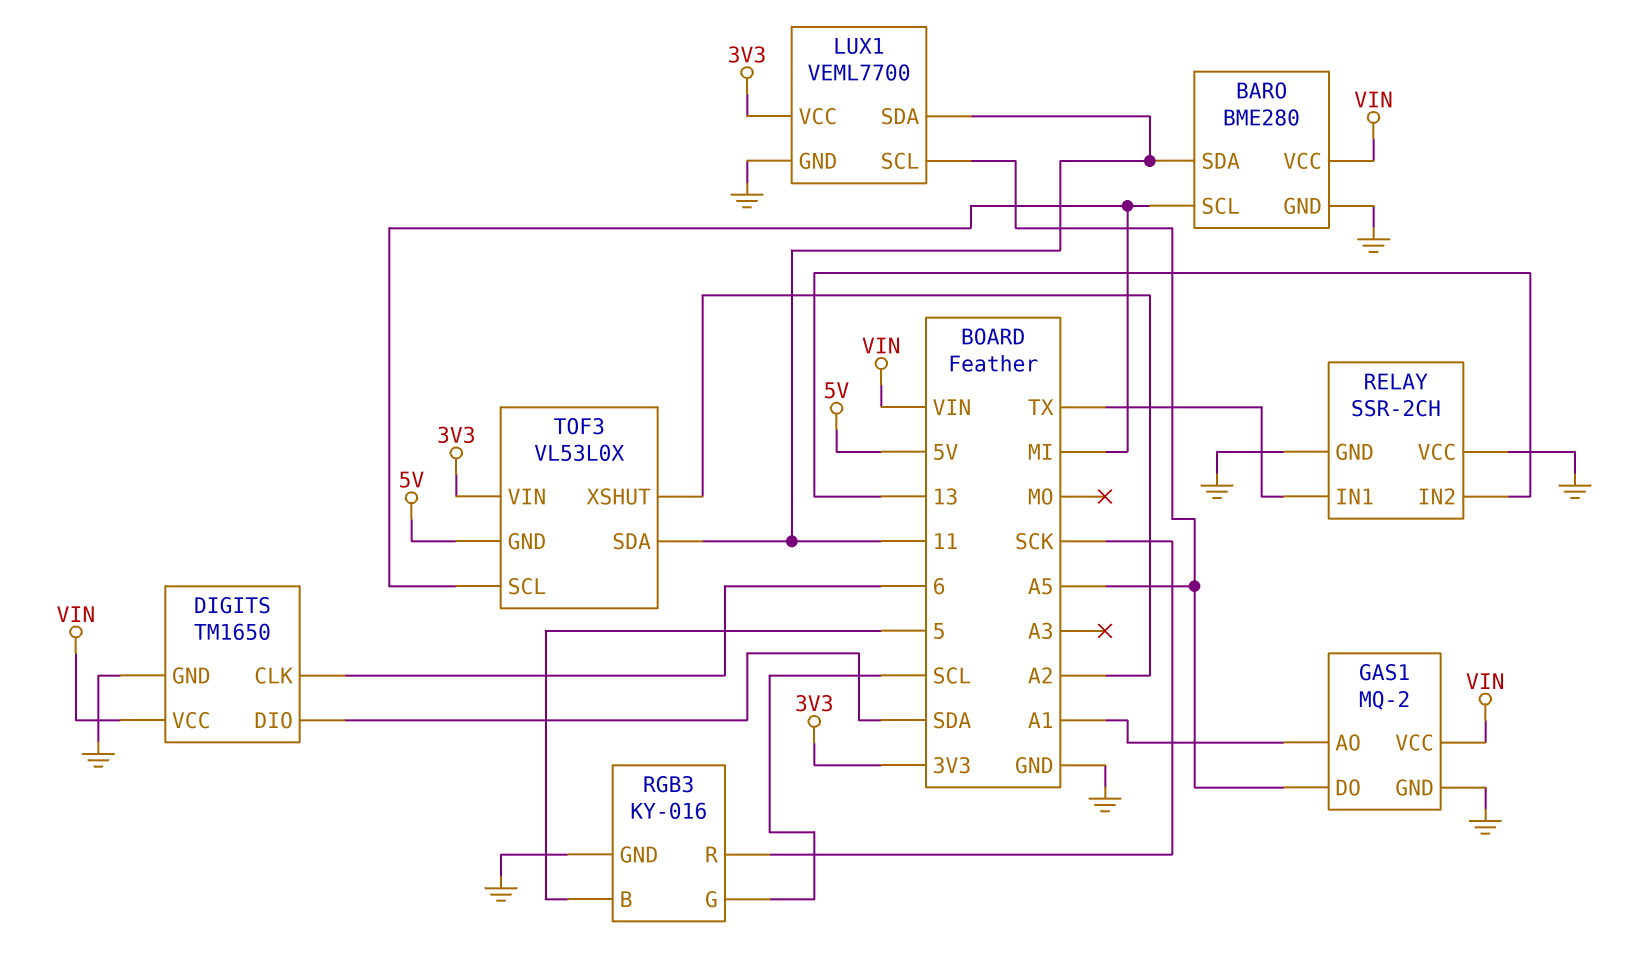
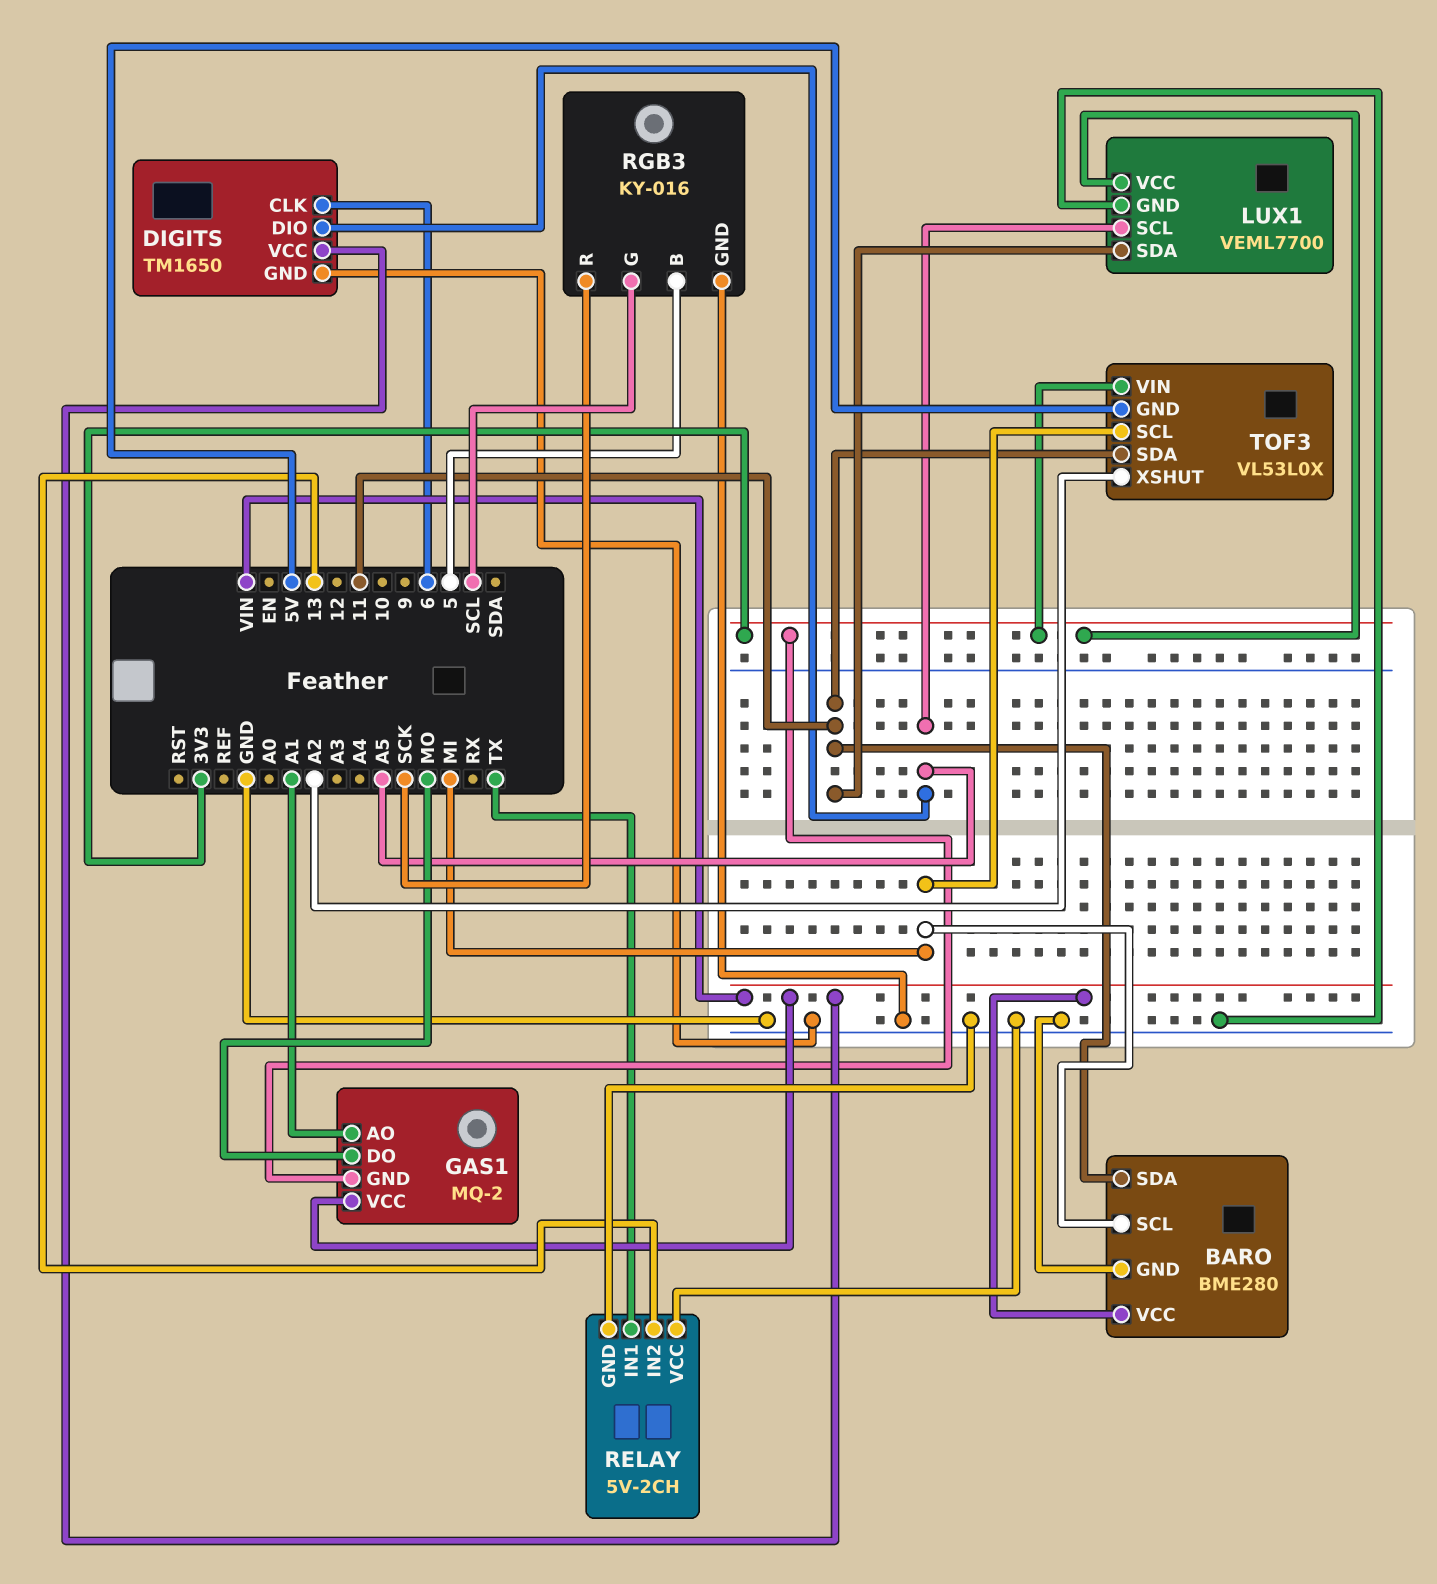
DIGITS pin DIO: SDA -> A5
GAS1 pin DO: A5 -> MO
GAS1 pin GND: GND -> 3V3
RELAY: SSR-2CH -> 5V-2CH

